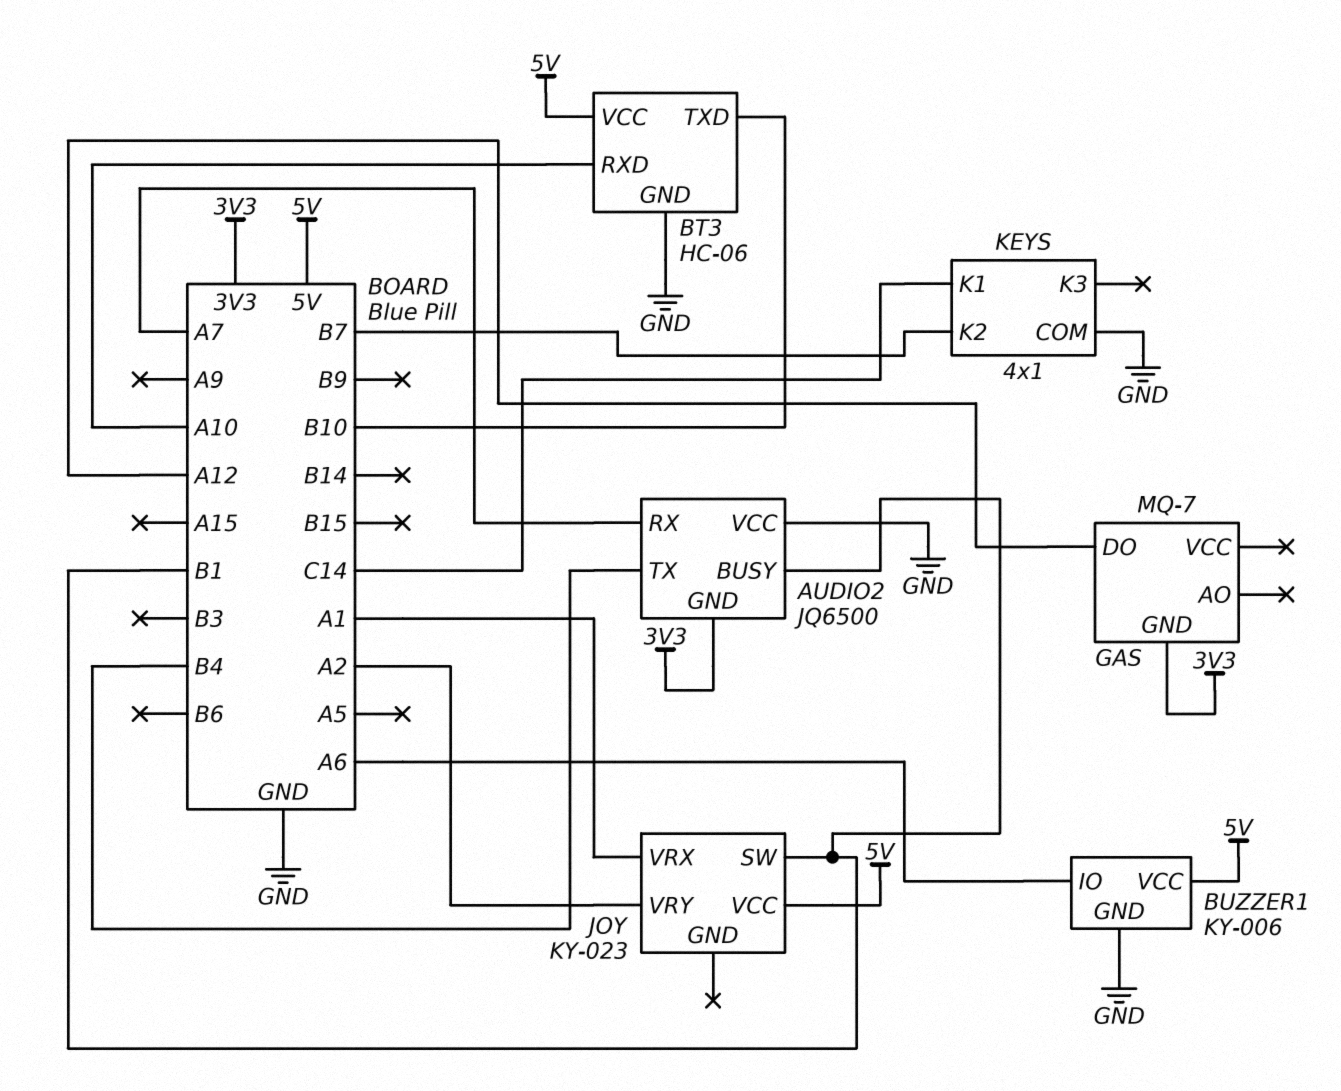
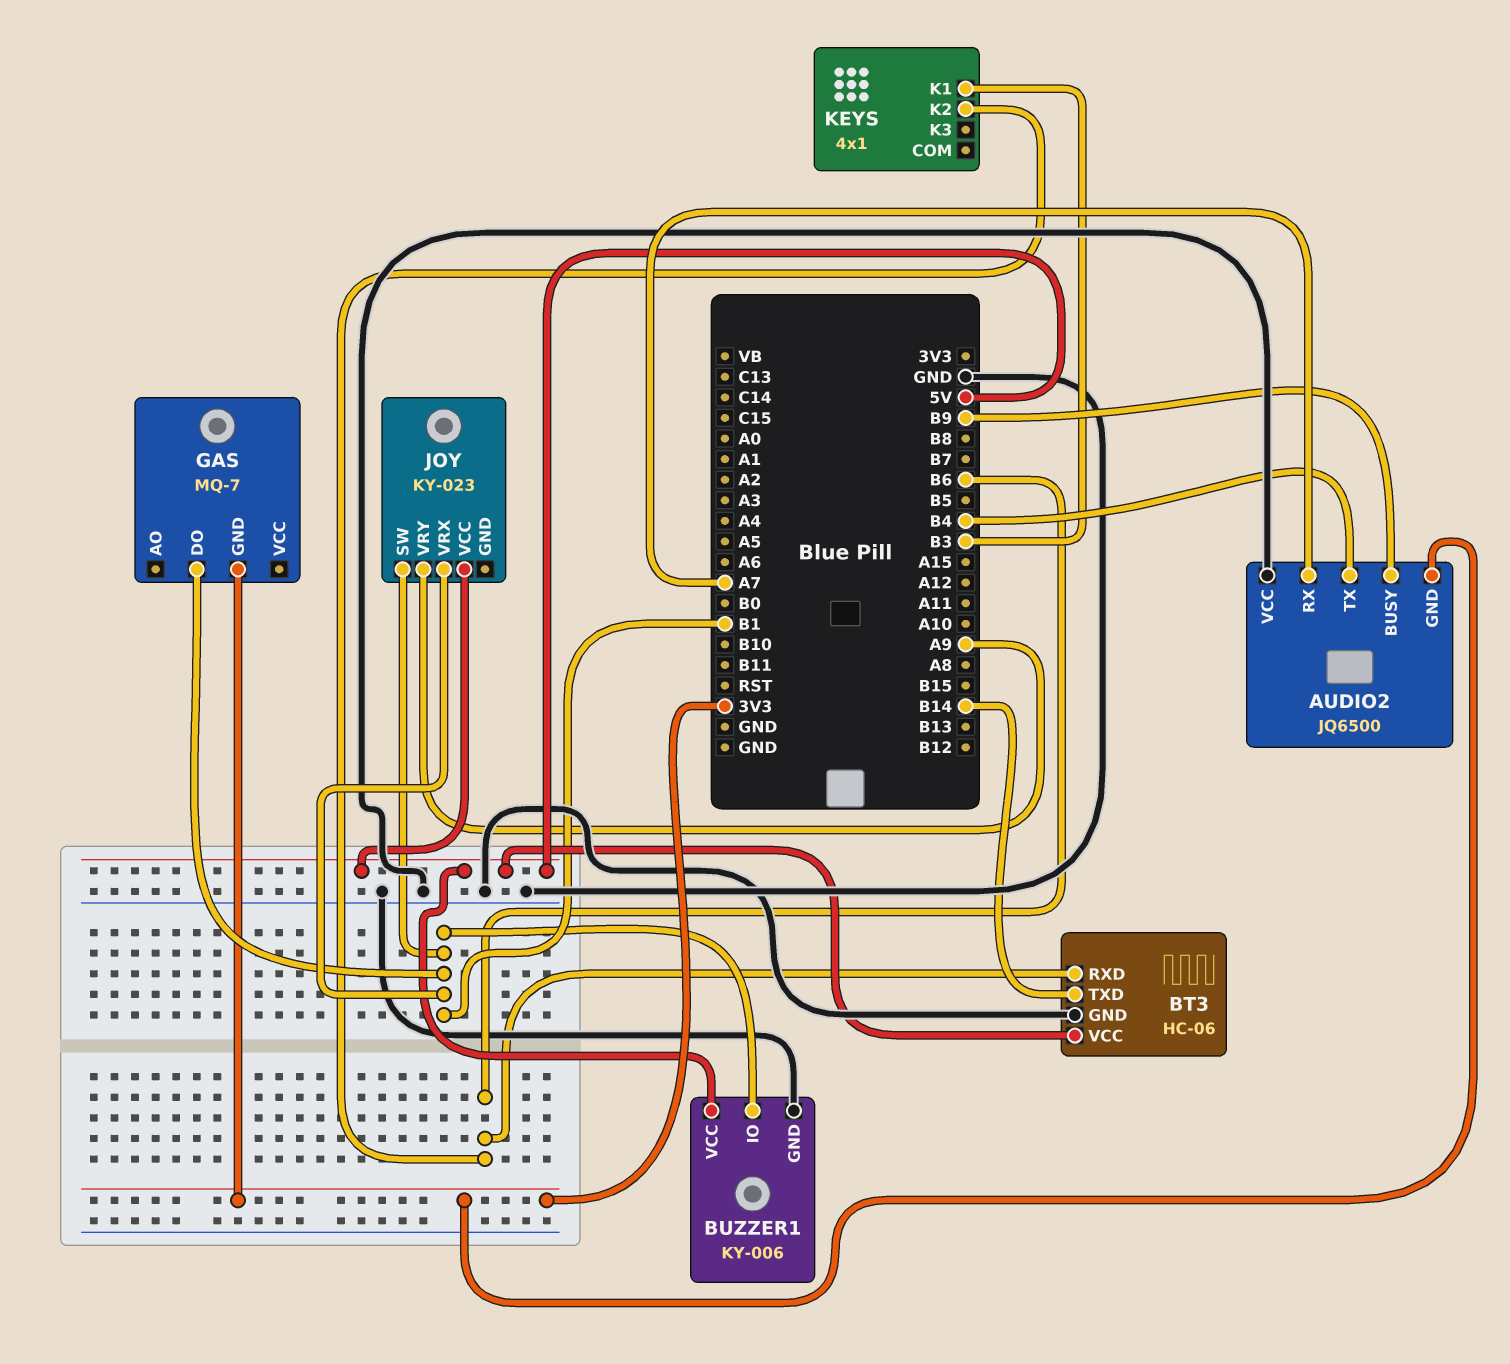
AUDIO2 pin BUSY: B1 -> B9
BT3 pin RXD: A10 -> B6
BT3 pin TXD: B10 -> B14
BUZZER1 pin IO: A6 -> B1
GAS pin DO: A12 -> B1
JOY pin VRX: A1 -> B1
JOY pin VRY: A2 -> A9
KEYS pin COM: GND -> none
KEYS pin K1: C14 -> B3
KEYS pin K2: B7 -> B6

